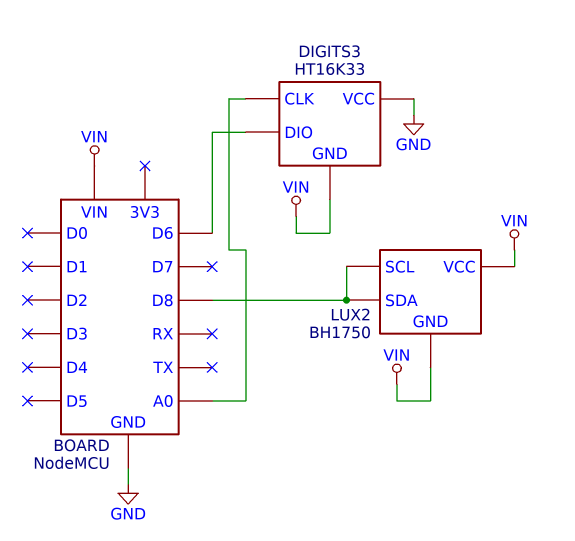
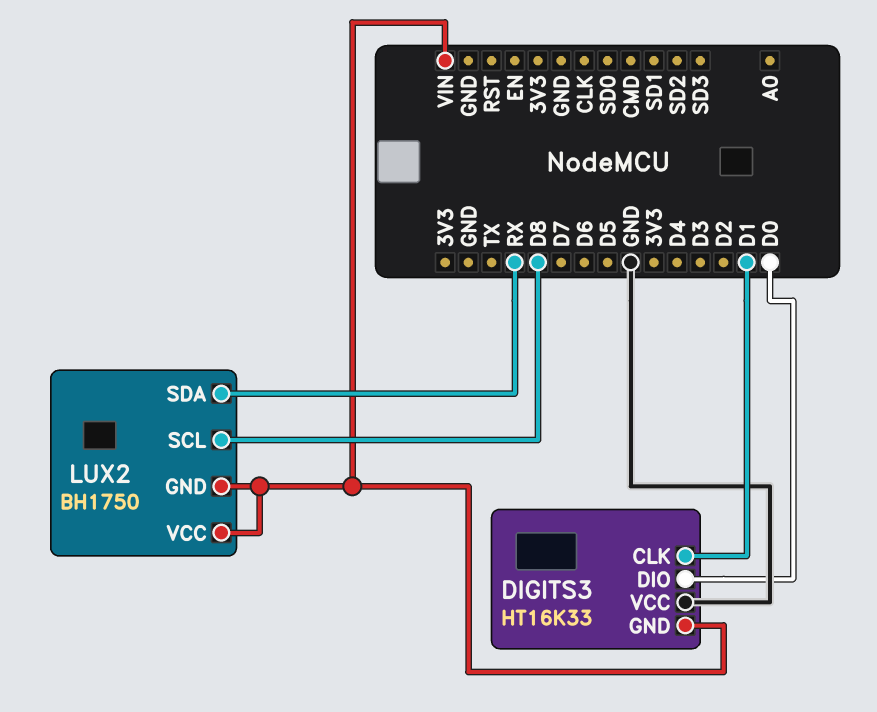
DIGITS3 pin CLK: A0 -> D1
DIGITS3 pin DIO: D6 -> D0
LUX2 pin SDA: D8 -> RX

